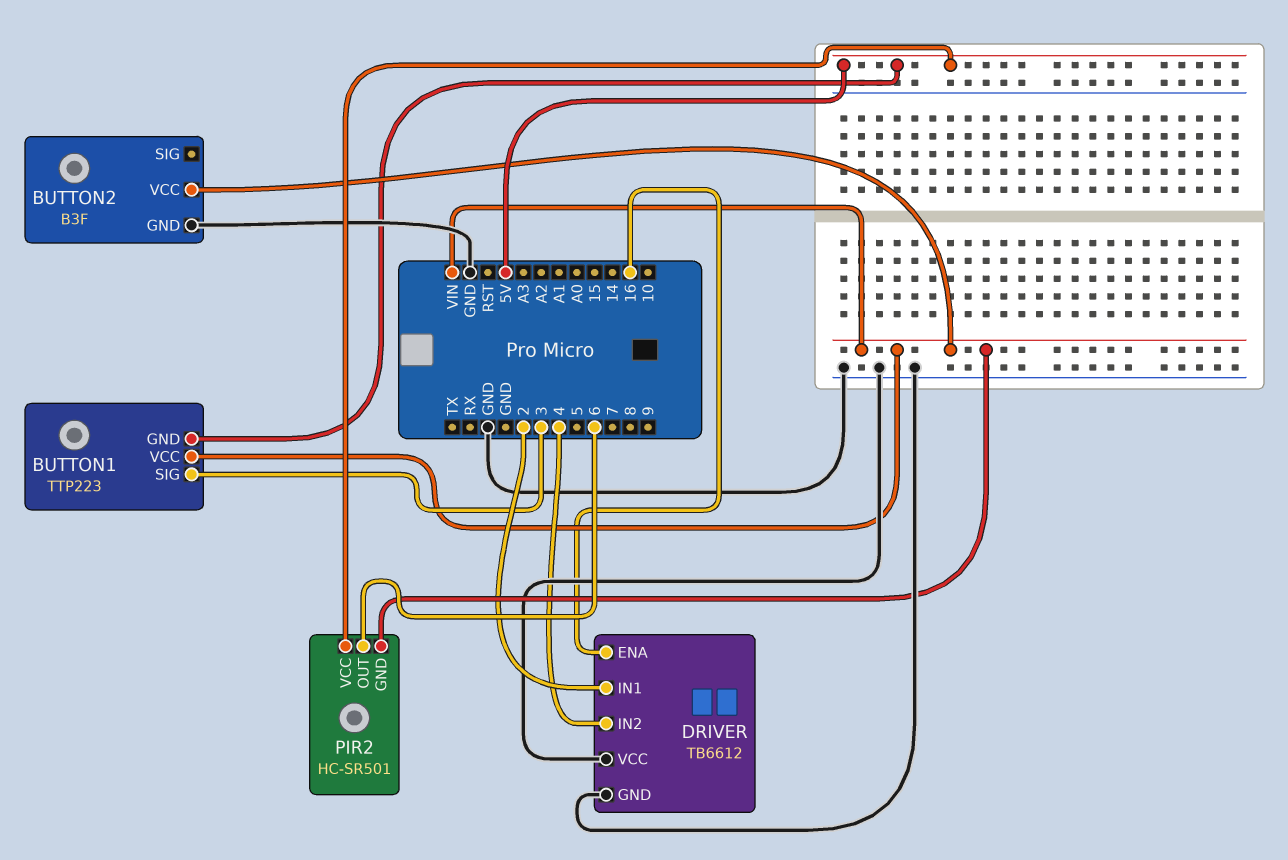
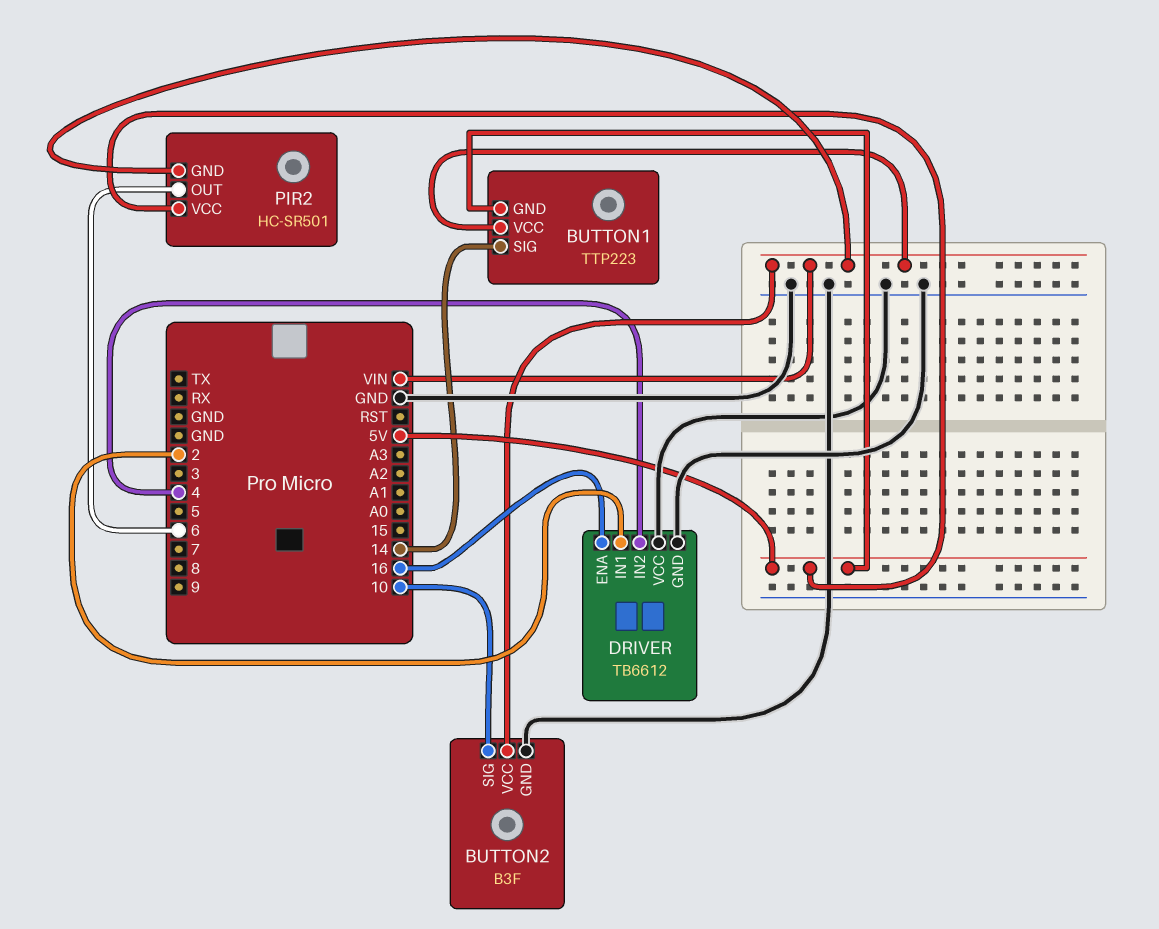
BUTTON1 pin SIG: 3 -> 14
BUTTON2 pin SIG: none -> 10

